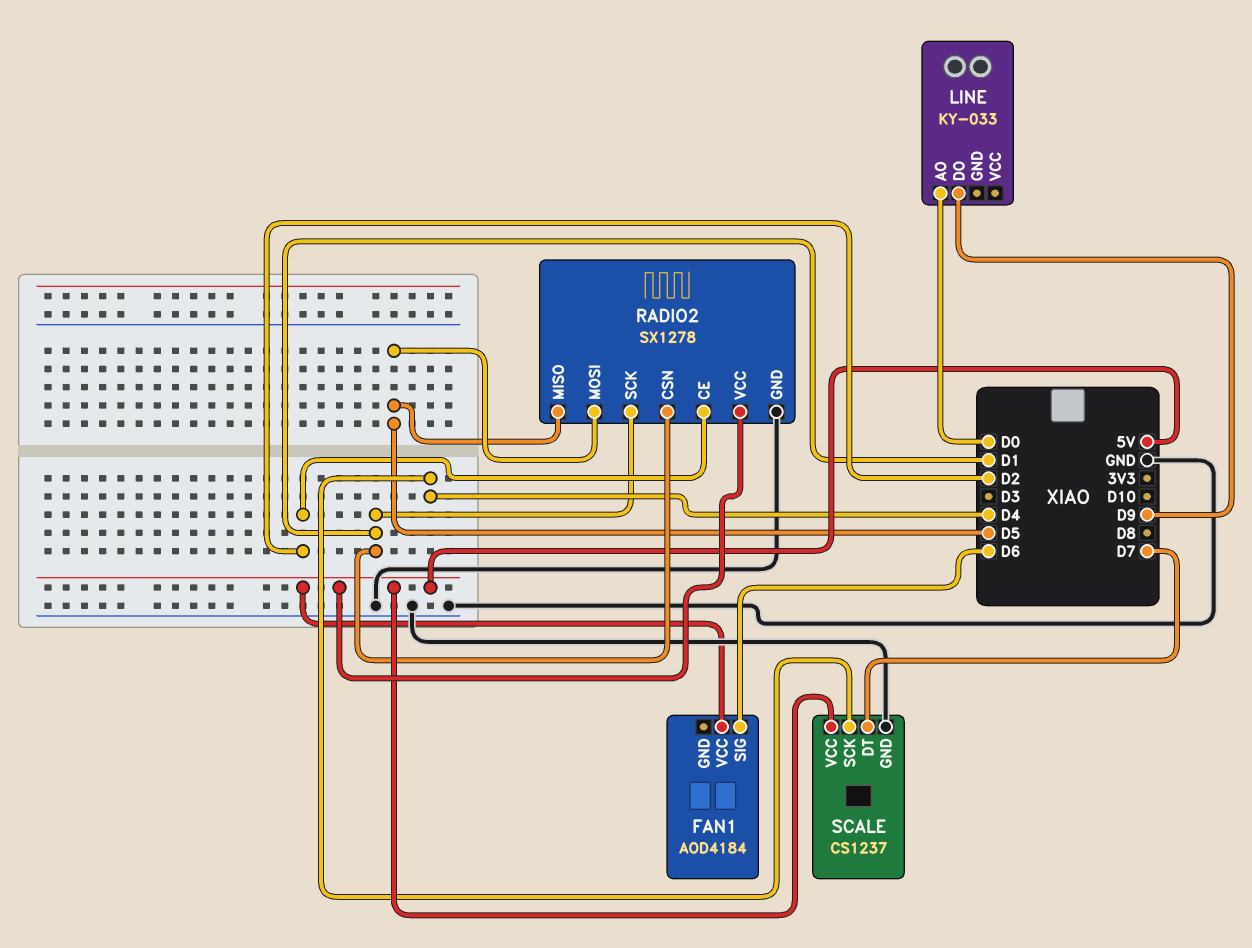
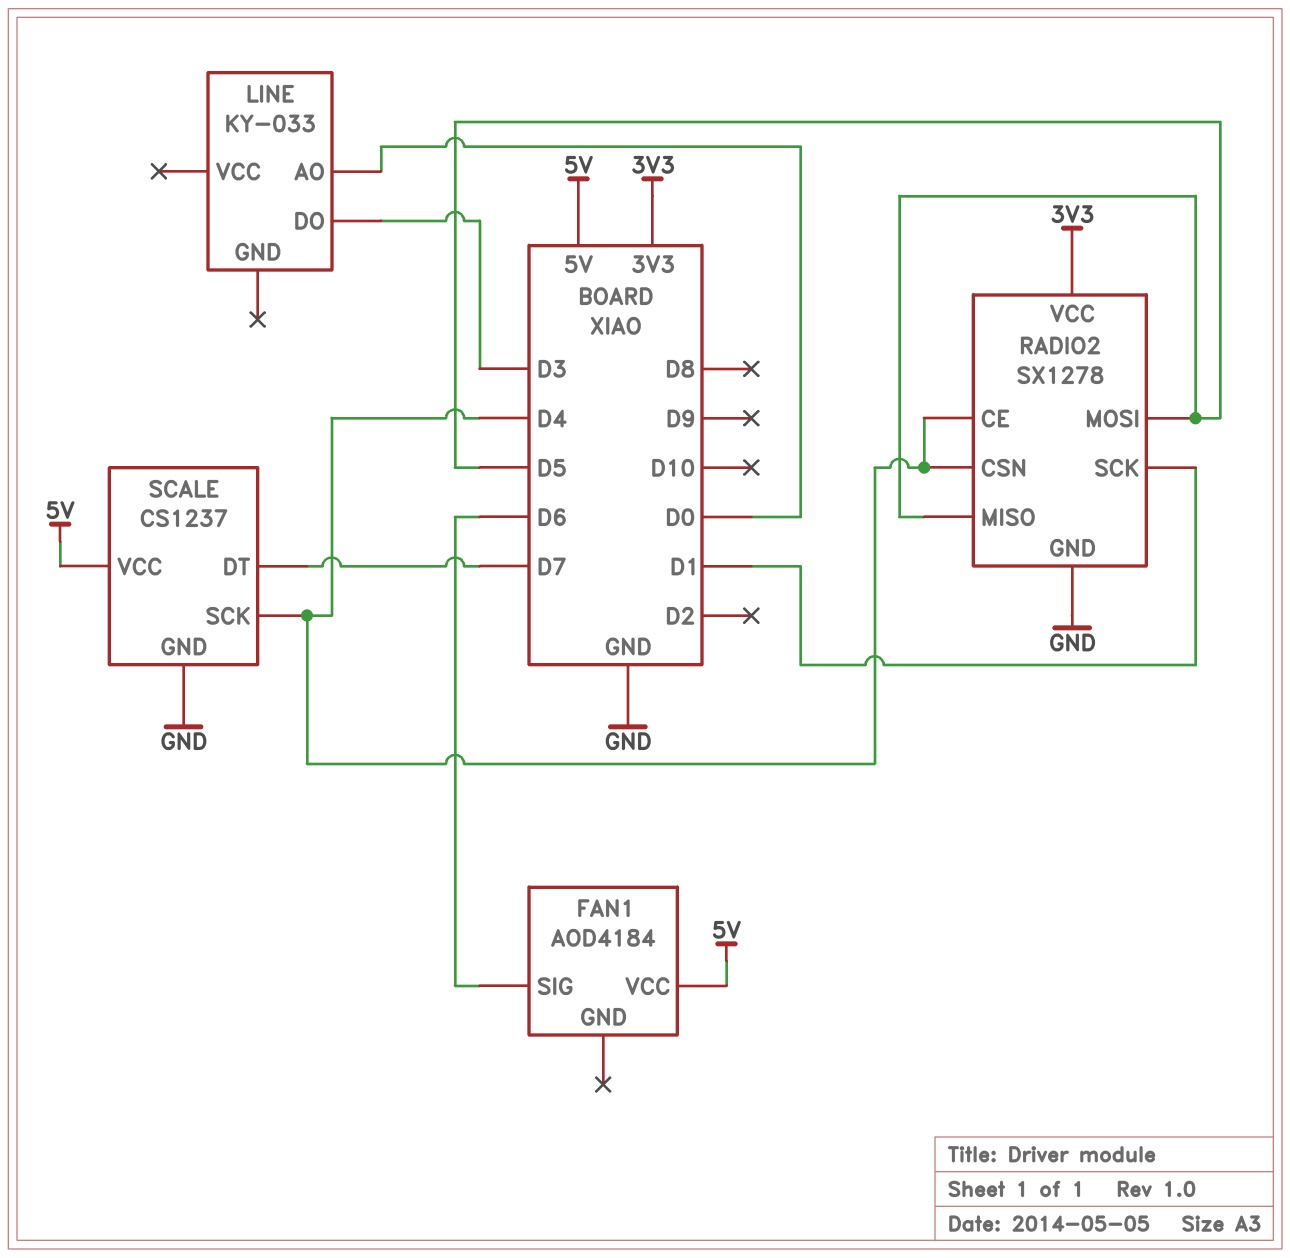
LINE pin DO: D9 -> D3
RADIO2 pin CE: D2 -> D4
RADIO2 pin CSN: D1 -> D4
RADIO2 pin VCC: 5V -> 3V3

